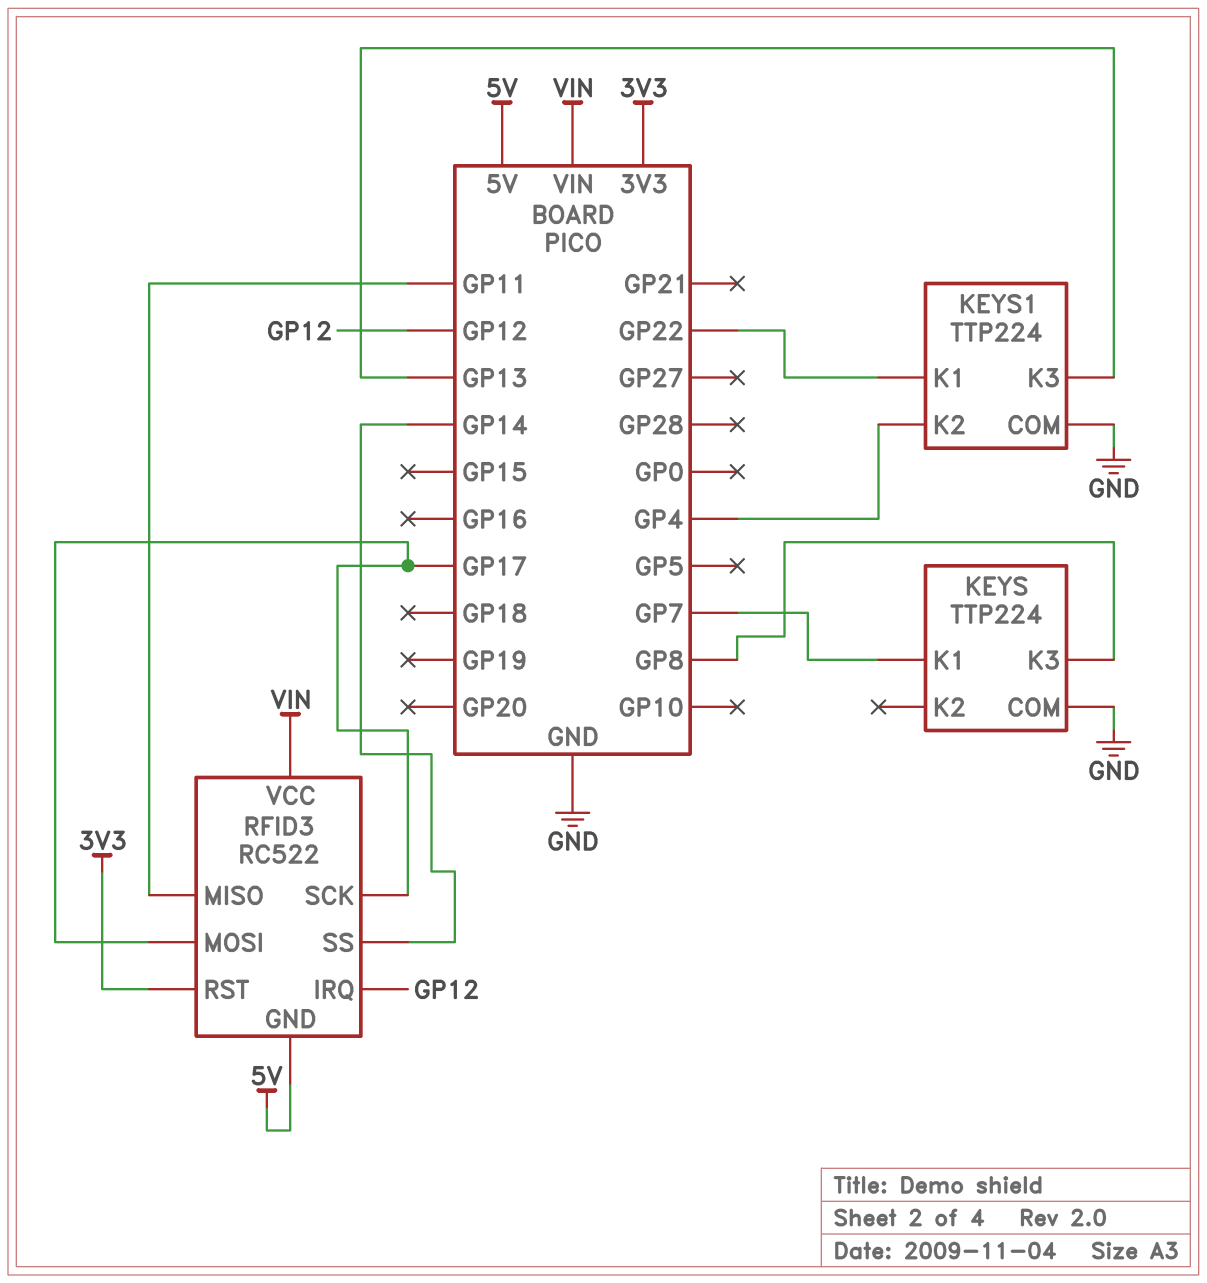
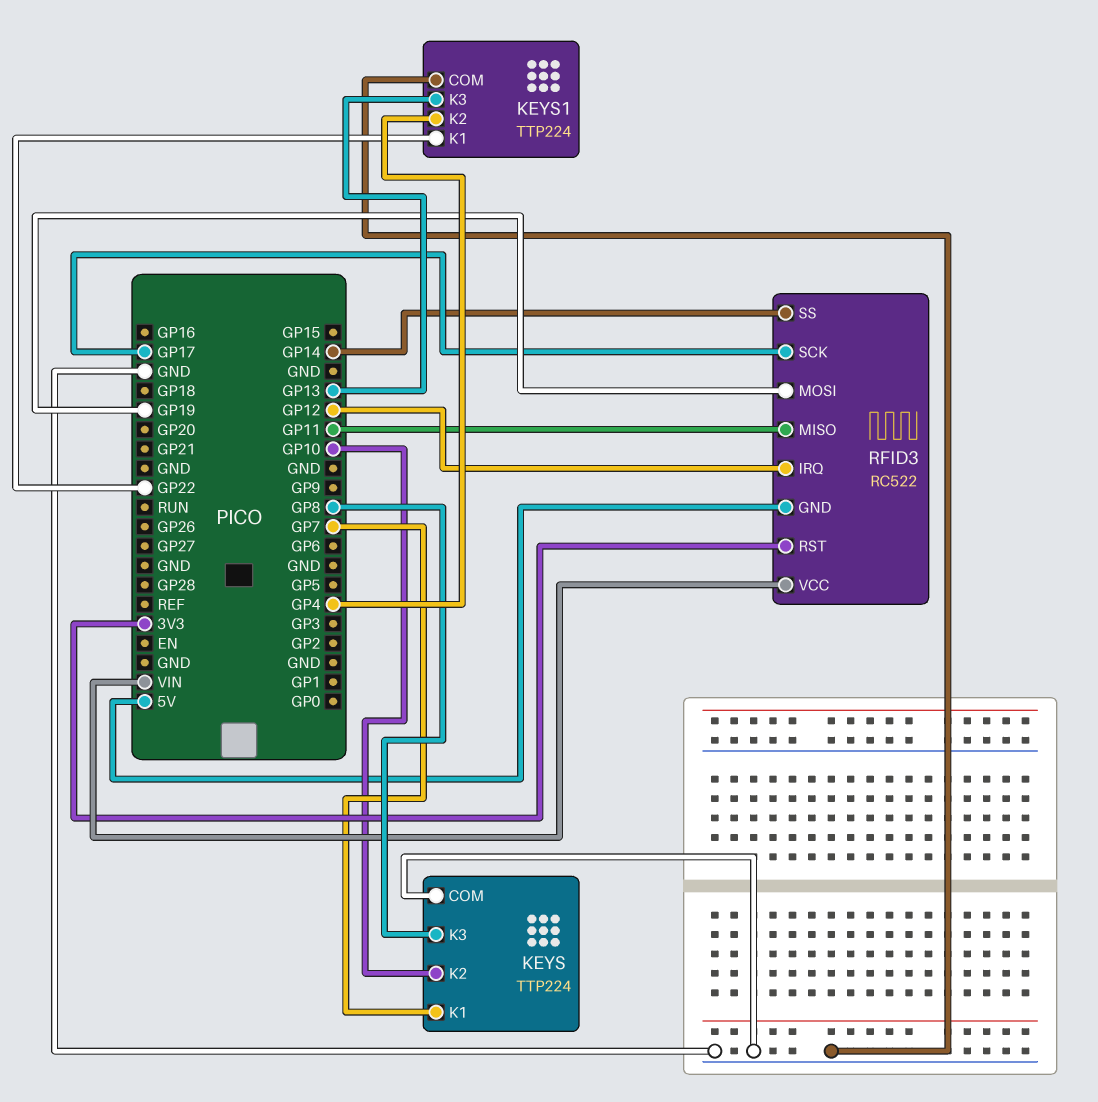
KEYS pin K2: none -> GP10
RFID3 pin MOSI: GP17 -> GP19

